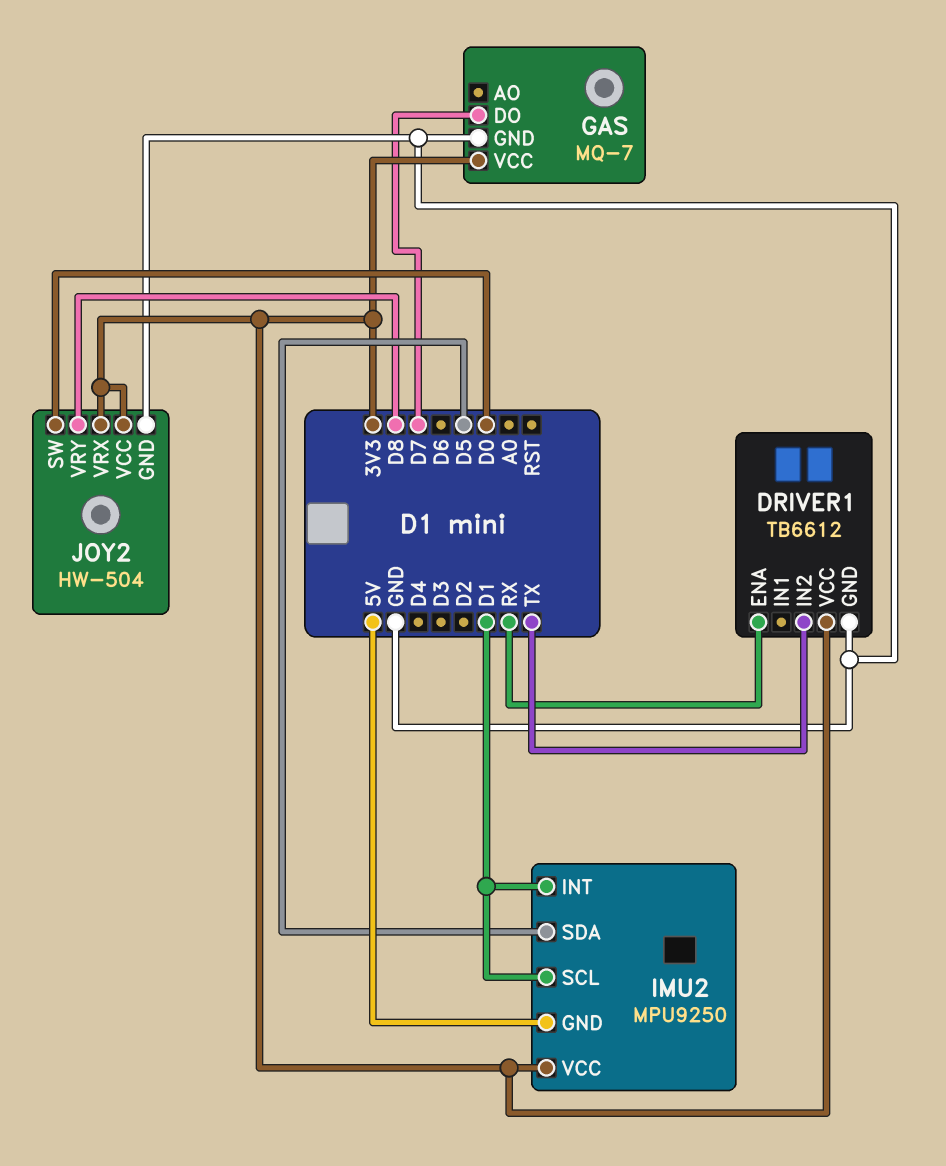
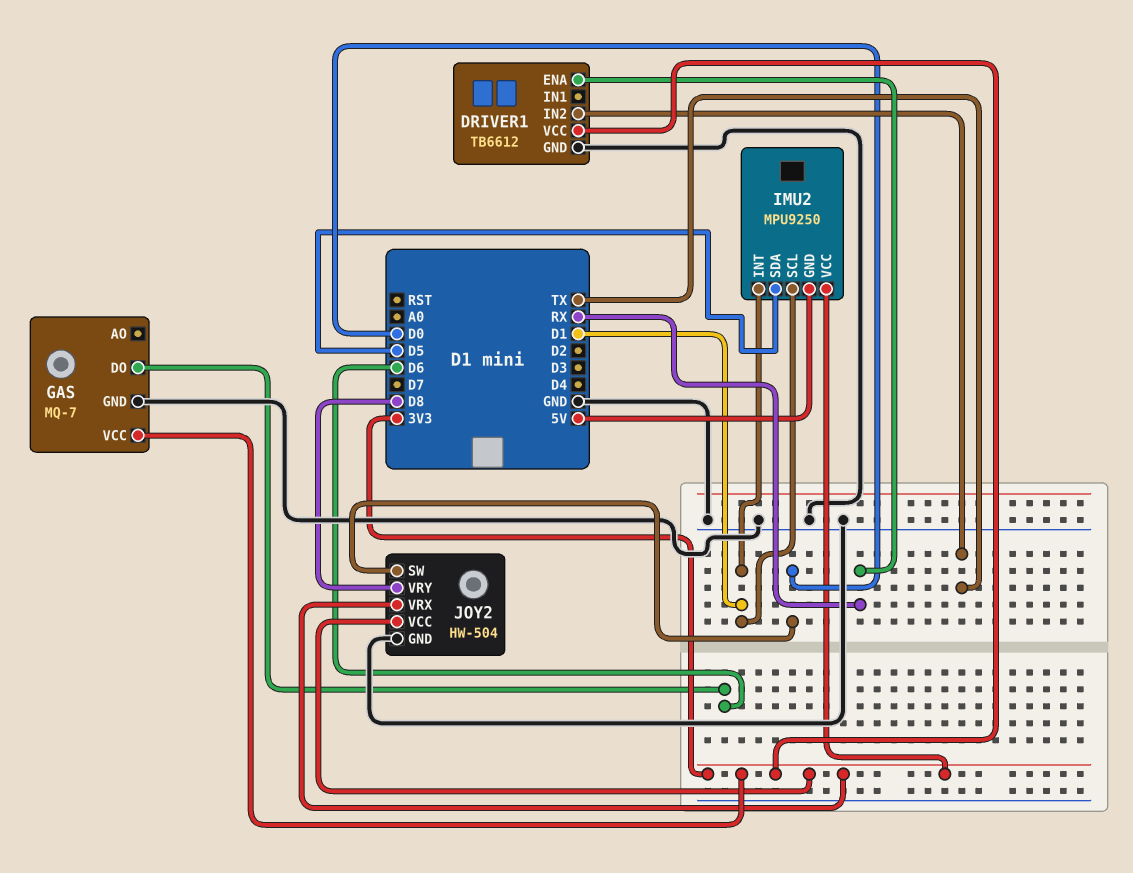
GAS pin DO: D7 -> D6

